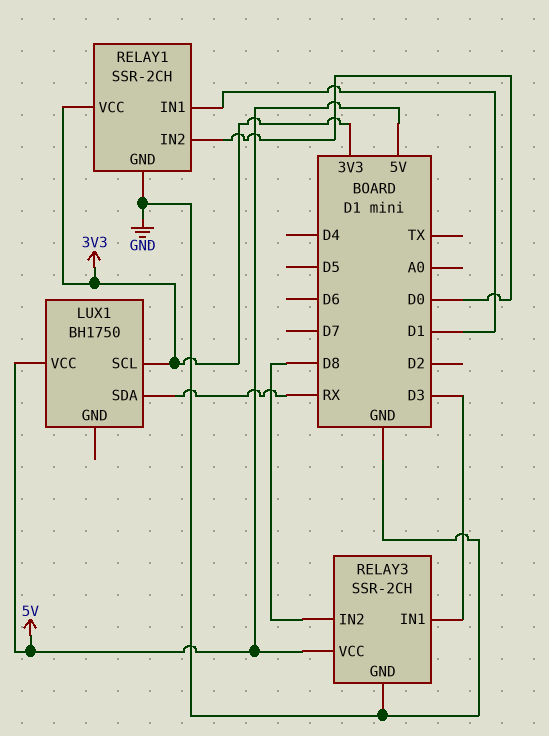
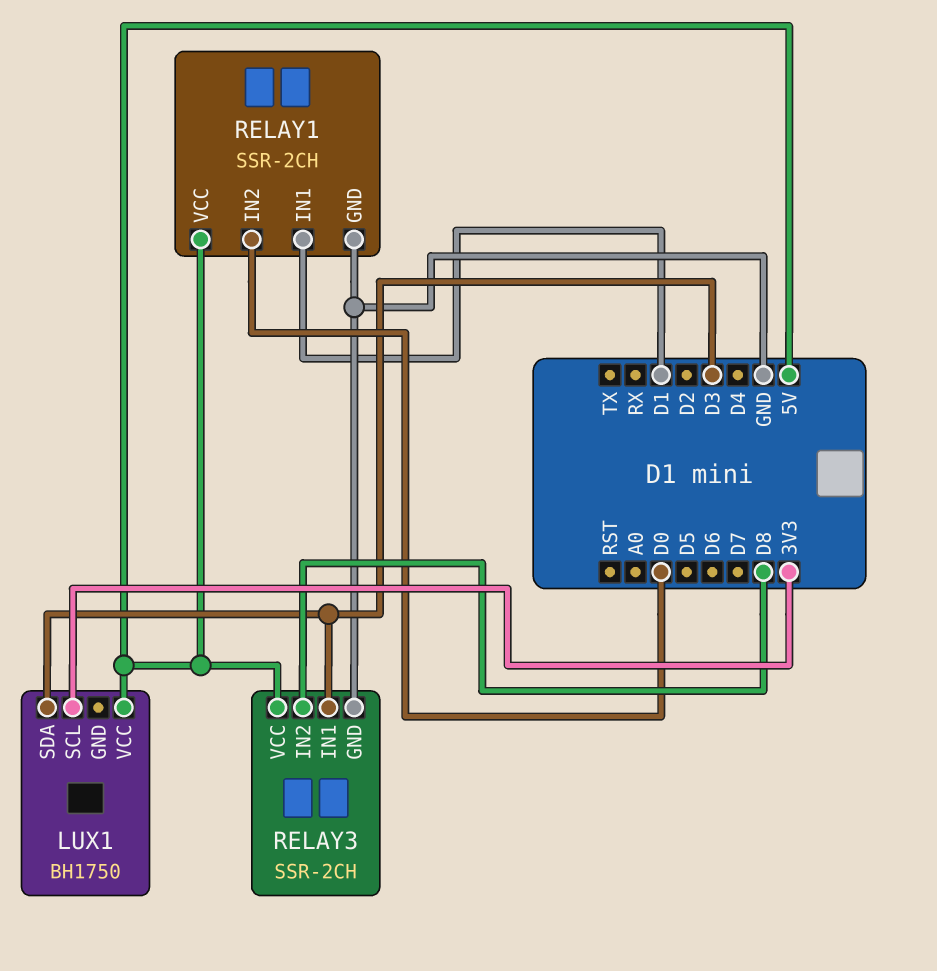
LUX1 pin SDA: RX -> D3
RELAY1 pin VCC: 3V3 -> 5V

